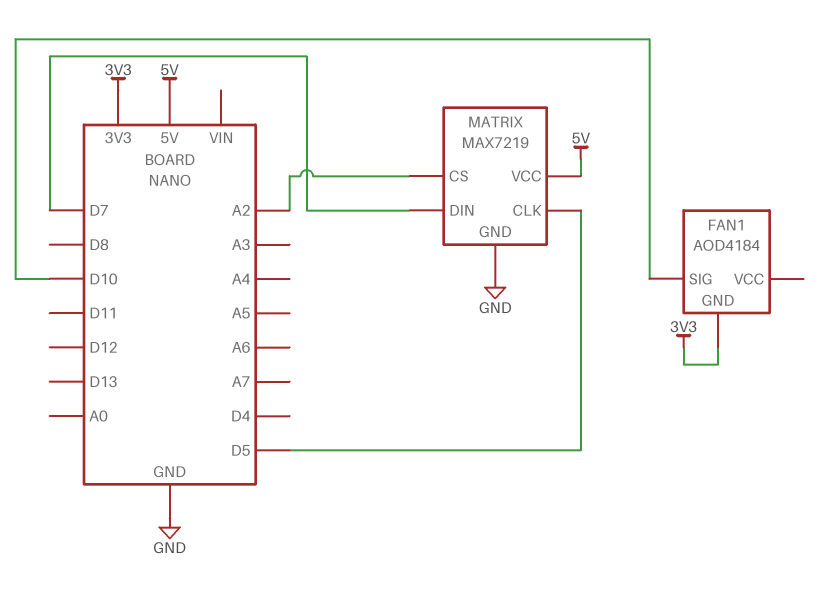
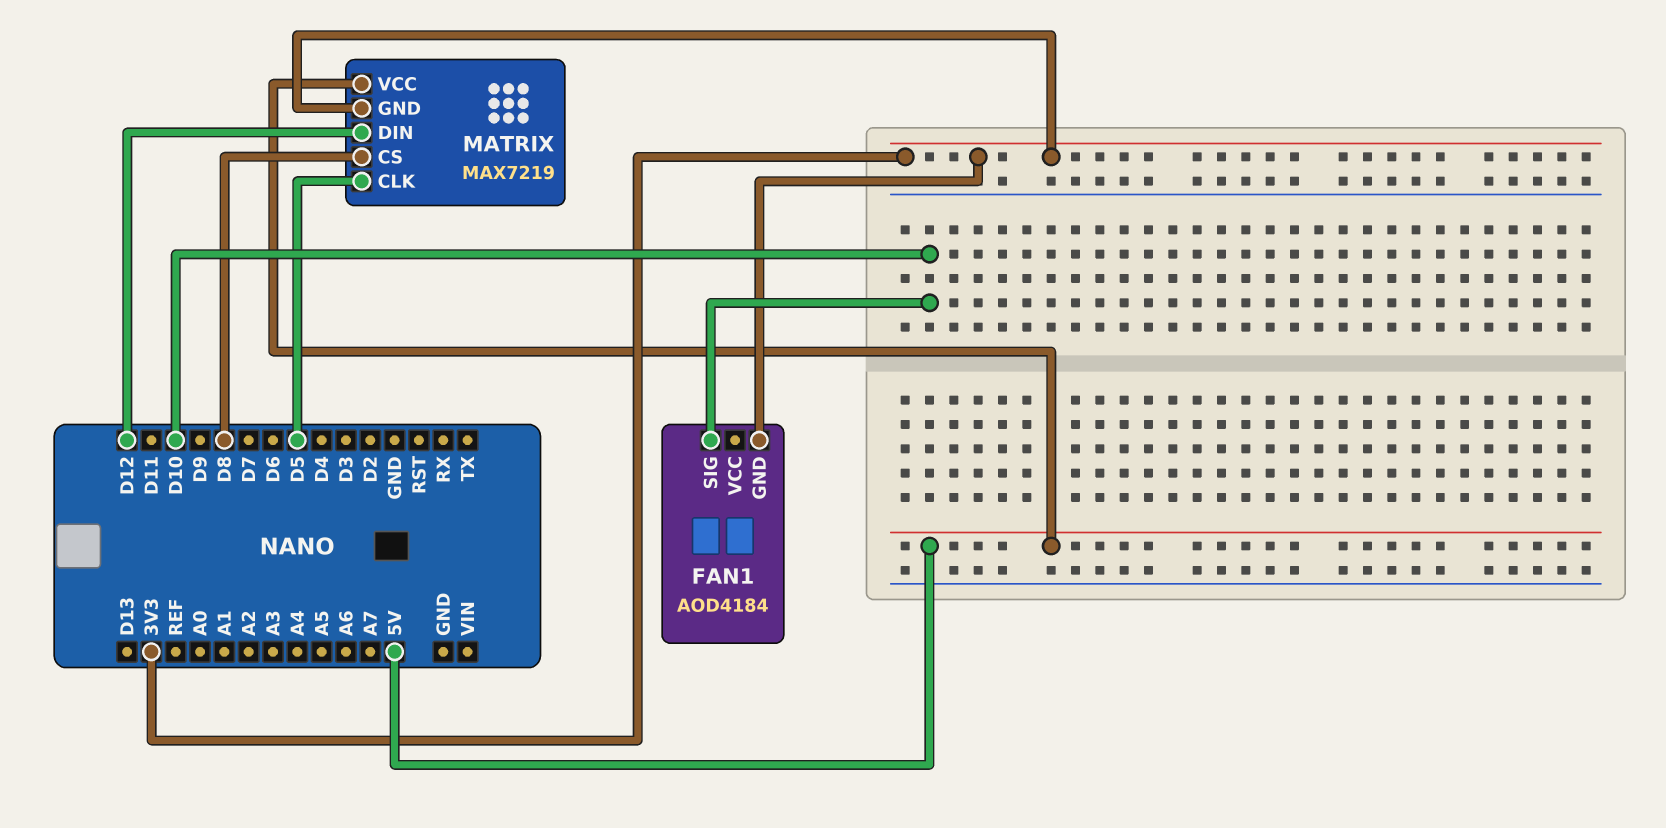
MATRIX pin CS: A2 -> D8
MATRIX pin DIN: D7 -> D12
MATRIX pin GND: GND -> 3V3

